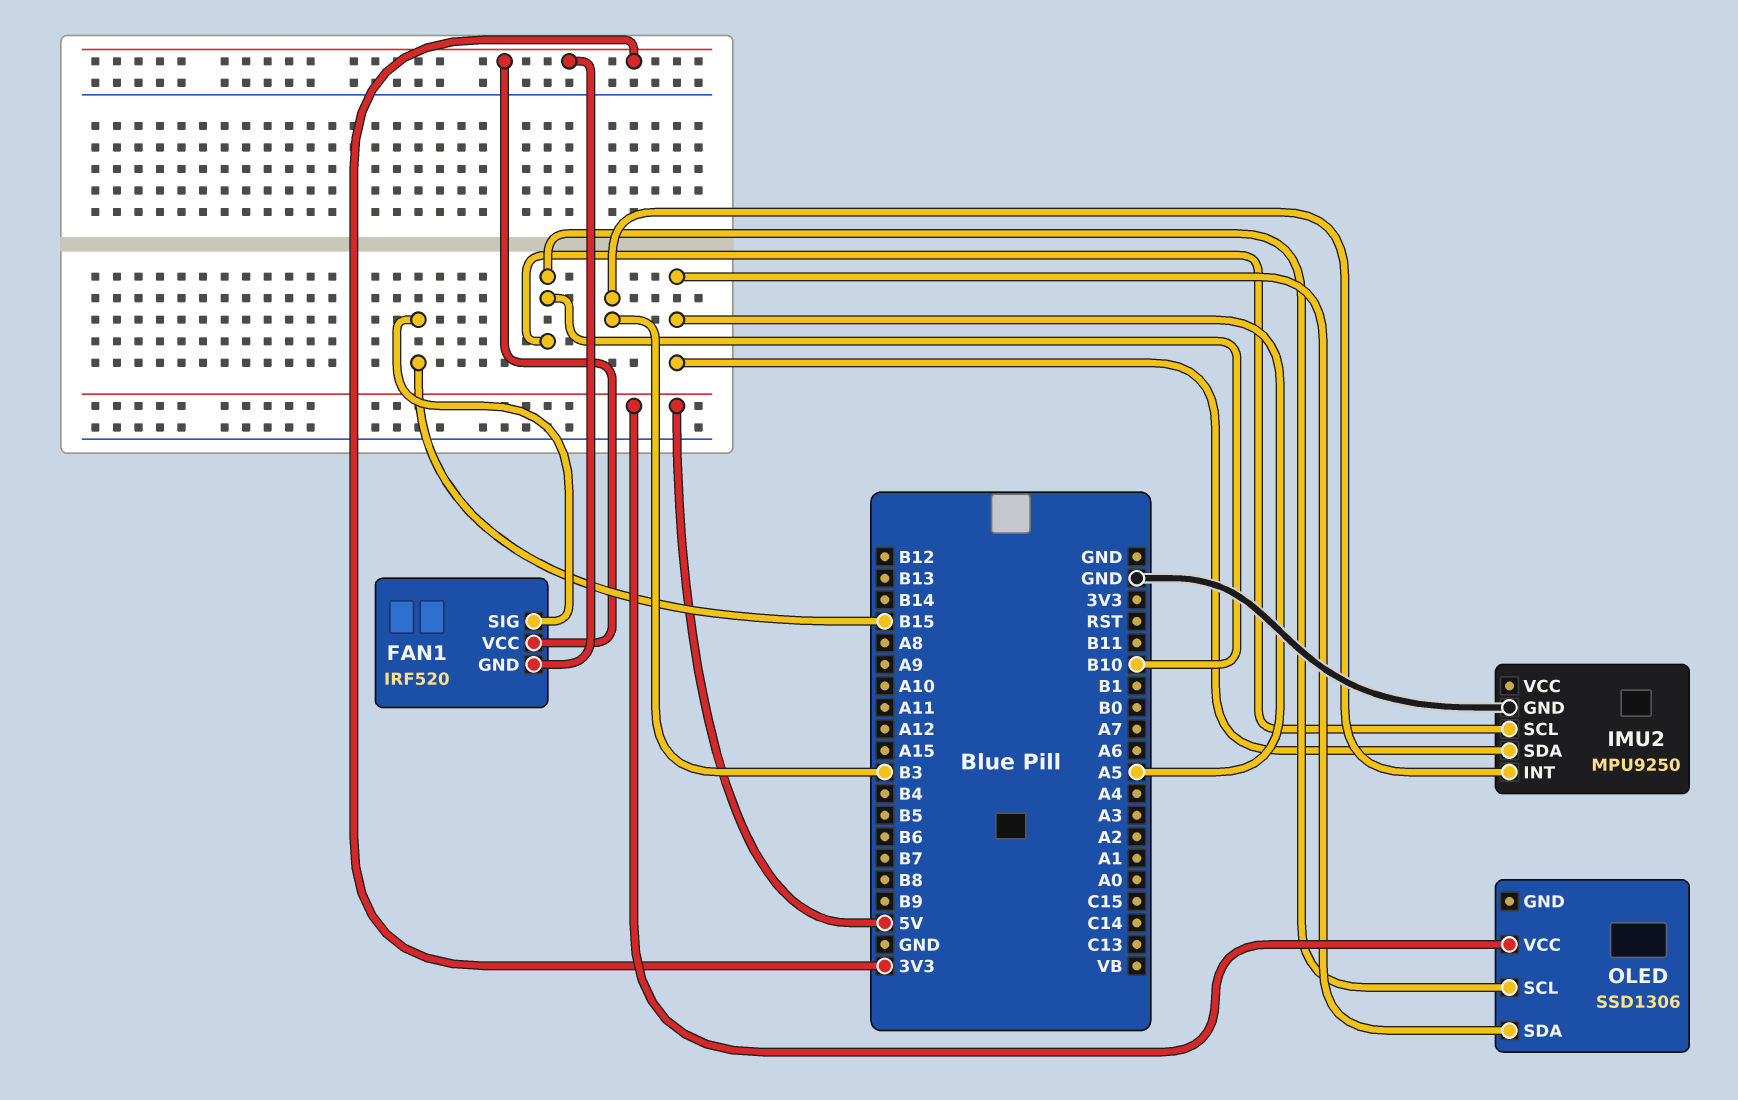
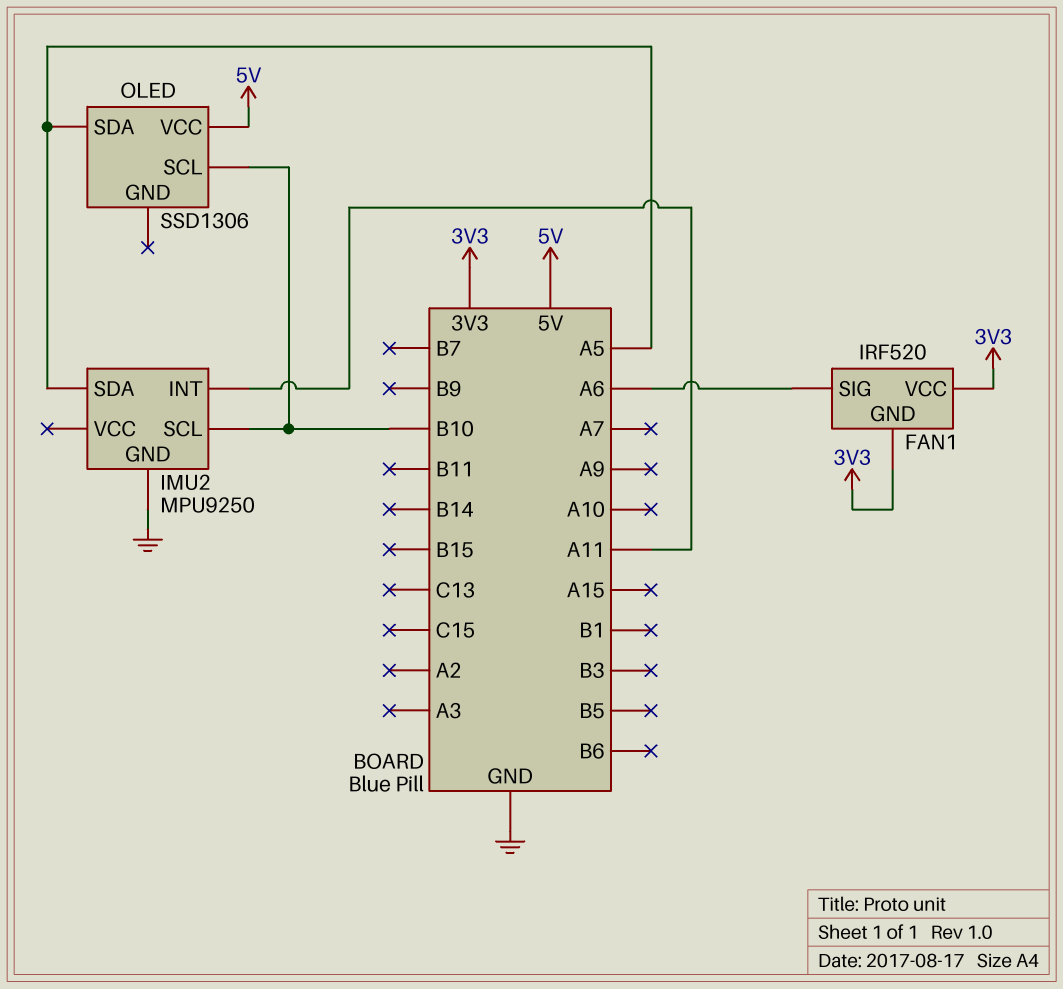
FAN1 pin SIG: B15 -> A6
IMU2 pin INT: B3 -> A11

